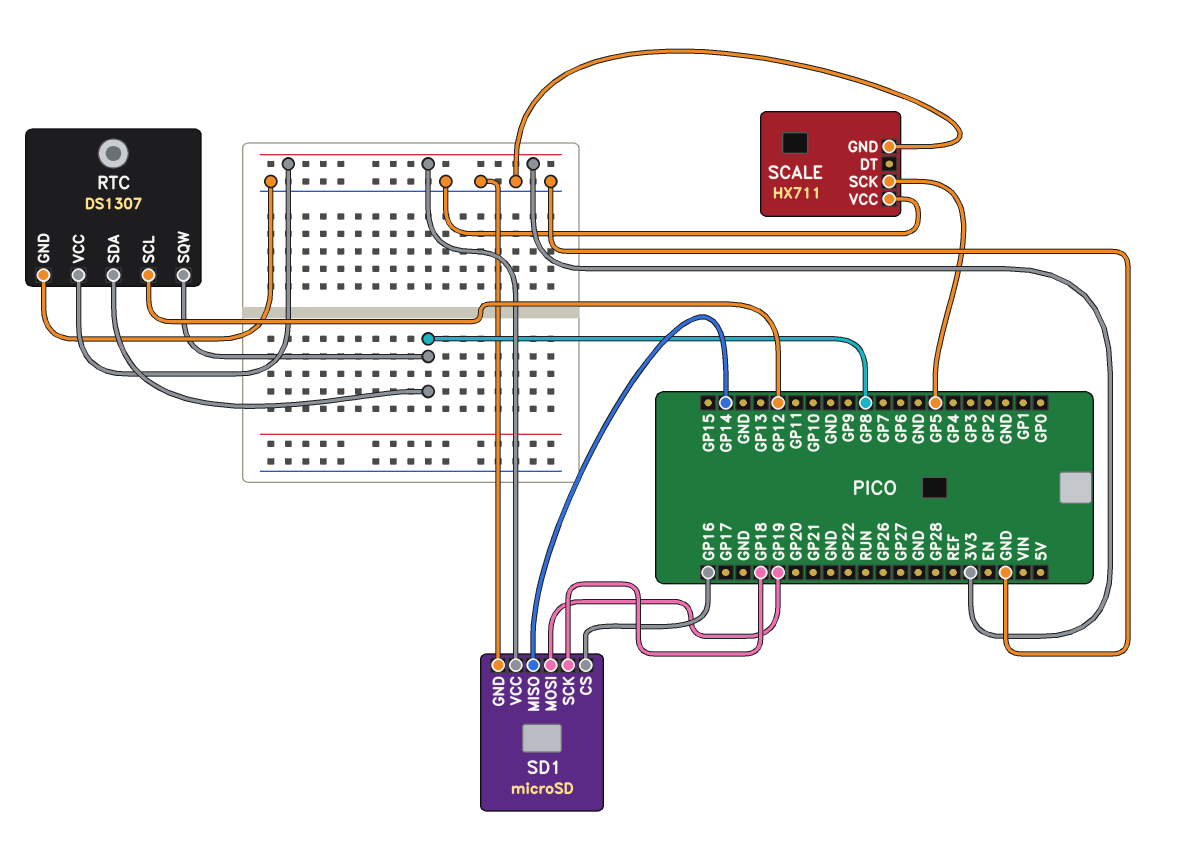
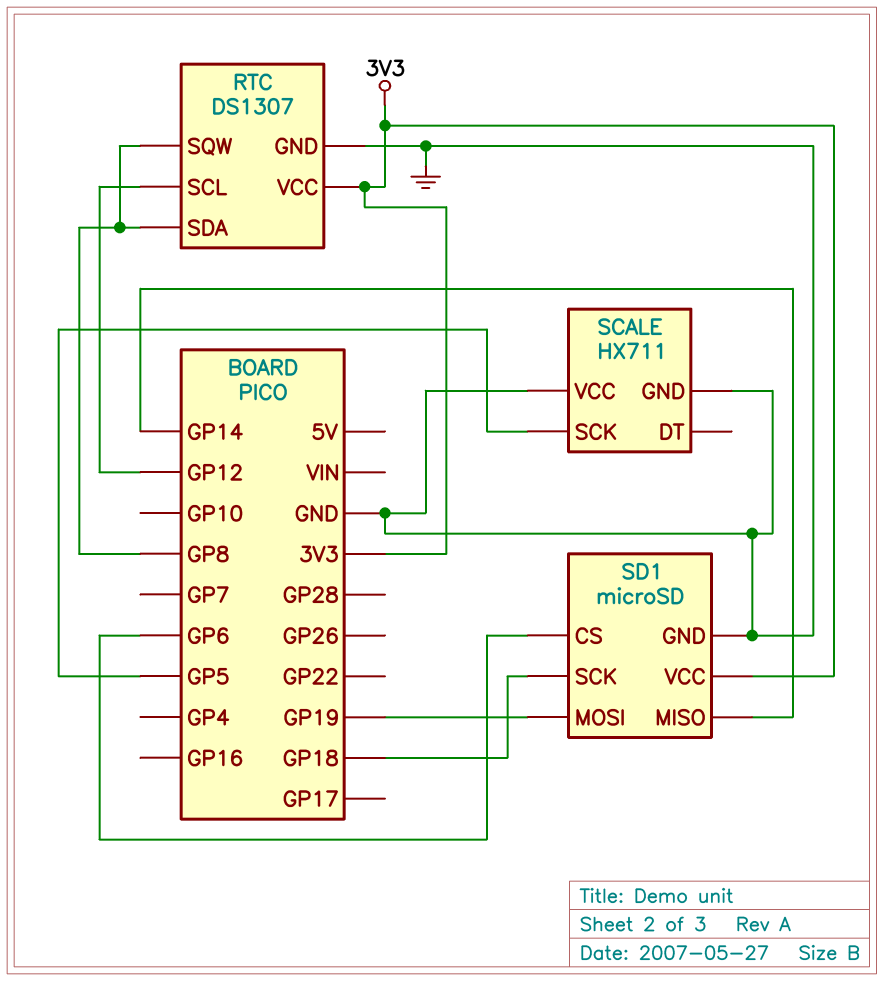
SD1 pin CS: GP16 -> GP6

